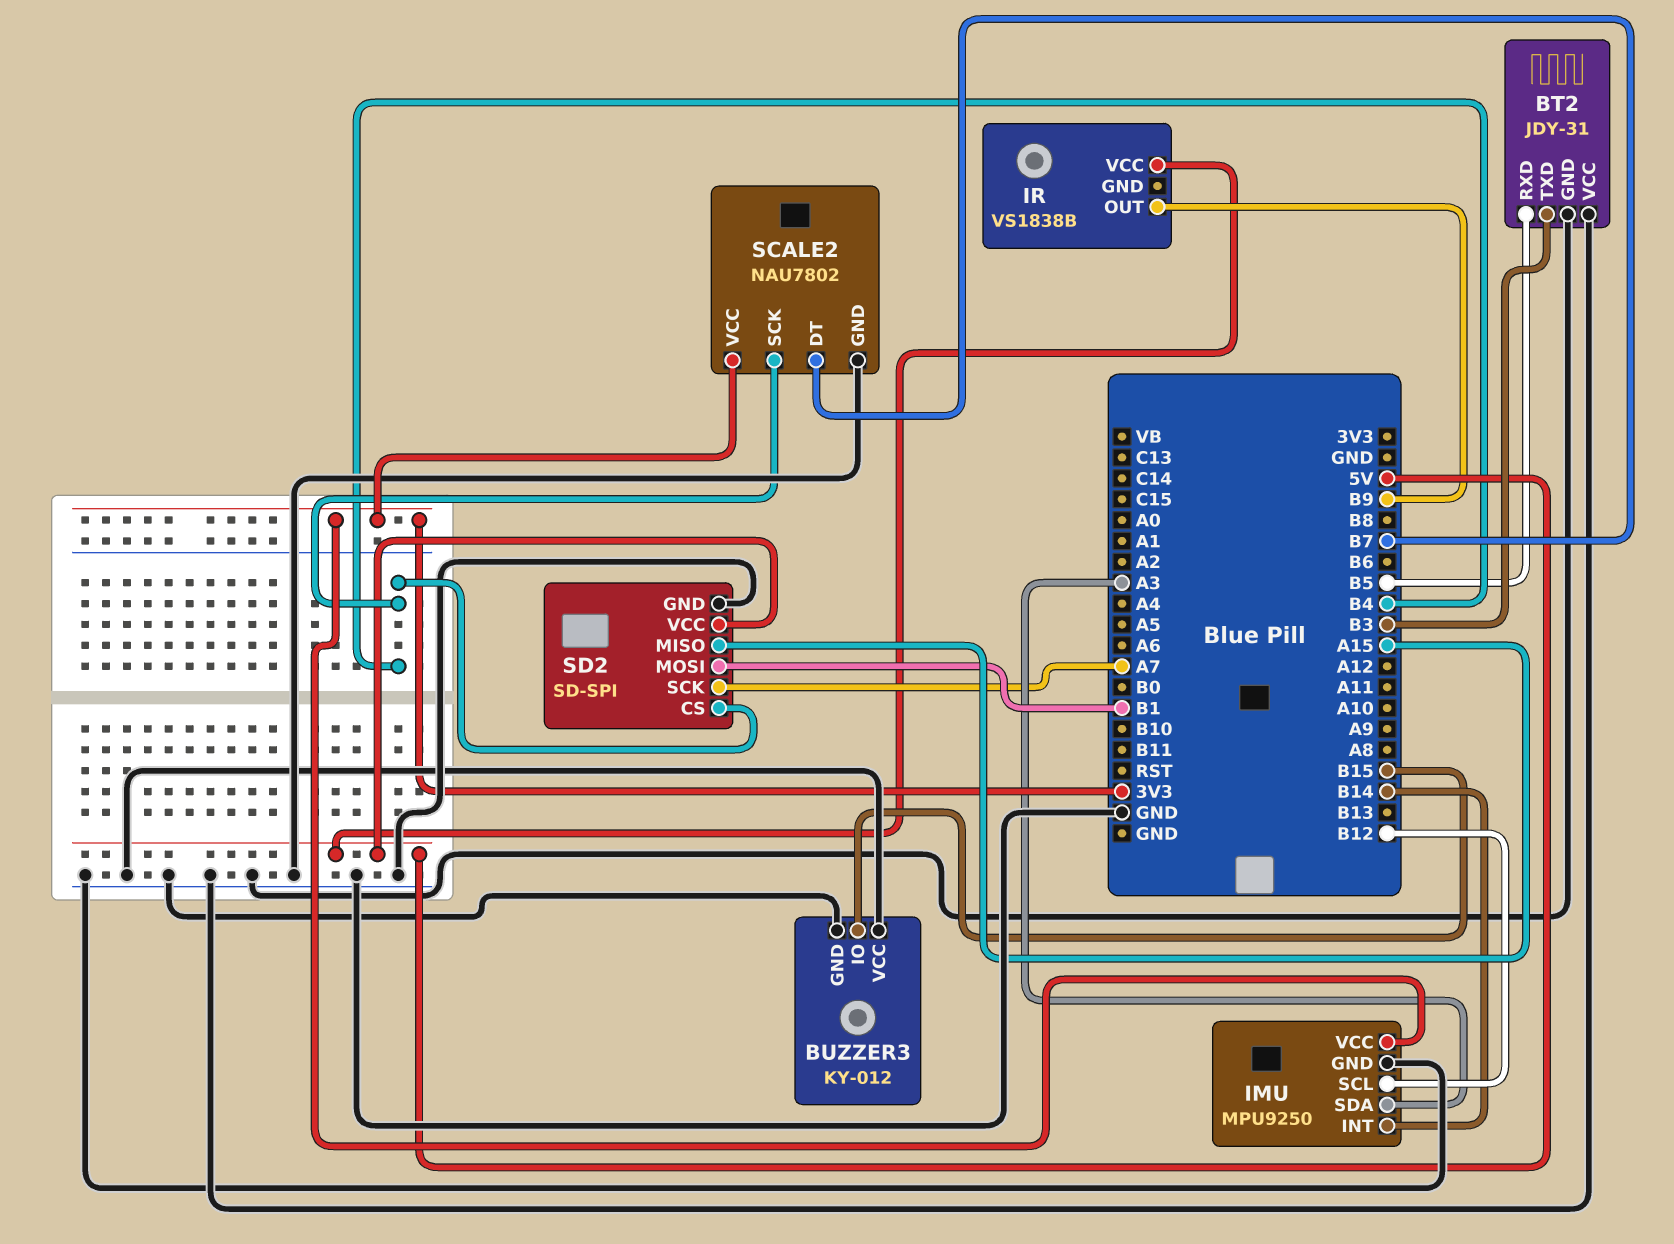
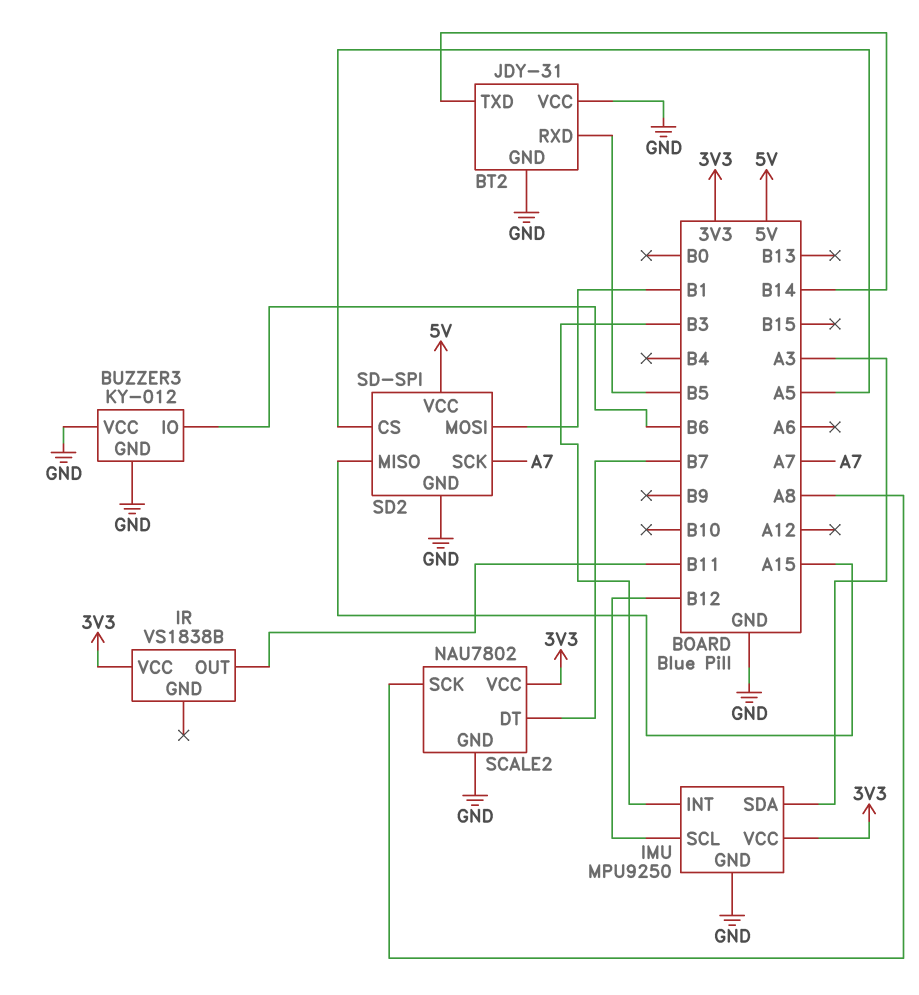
BT2 pin TXD: B3 -> B14
BUZZER3 pin IO: B15 -> B6
IMU pin INT: B14 -> B3
IR pin OUT: B9 -> B11
IR pin VCC: 5V -> 3V3
SCALE2 pin SCK: B4 -> A8
SD2 pin CS: B4 -> A5

